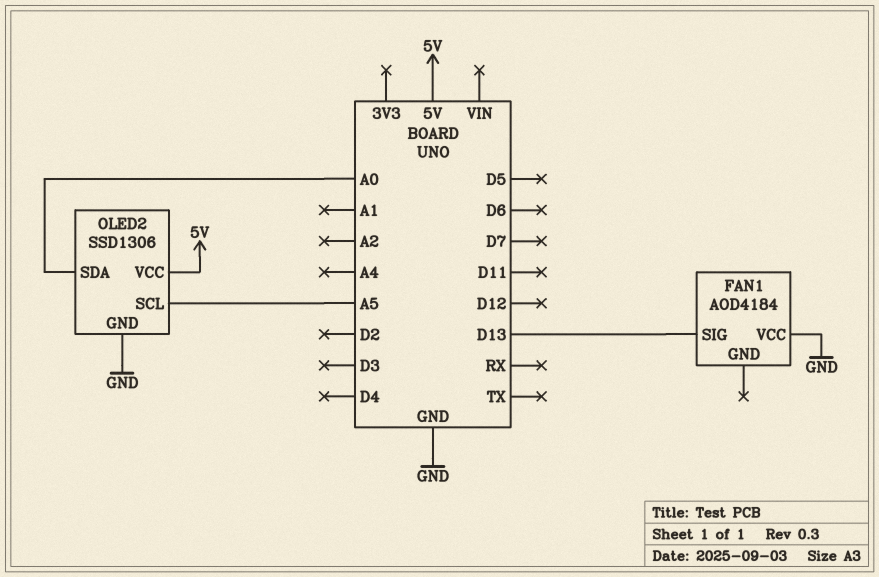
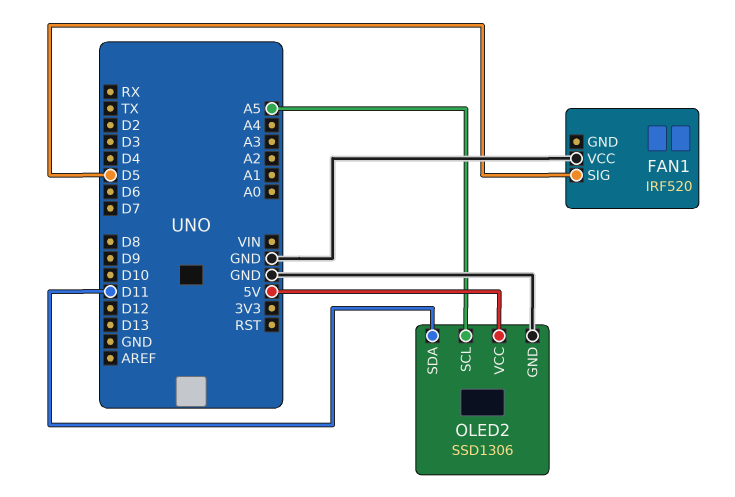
FAN1: AOD4184 -> IRF520
FAN1 pin SIG: D13 -> D5
OLED2 pin SDA: A0 -> D11

